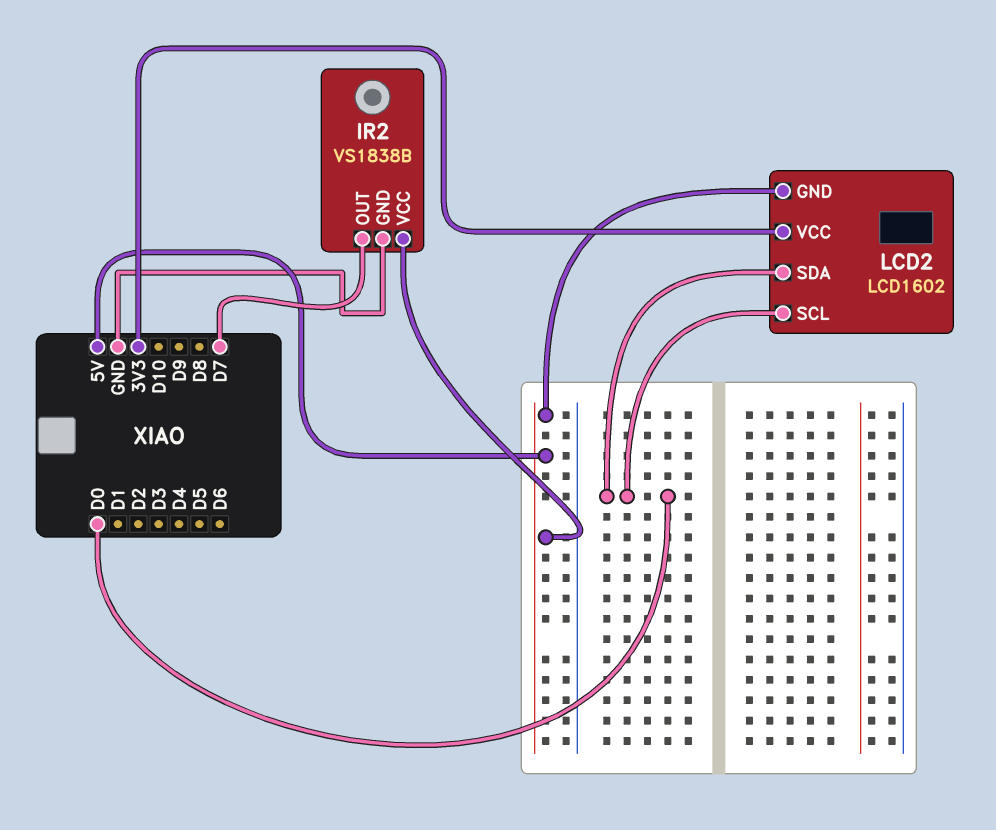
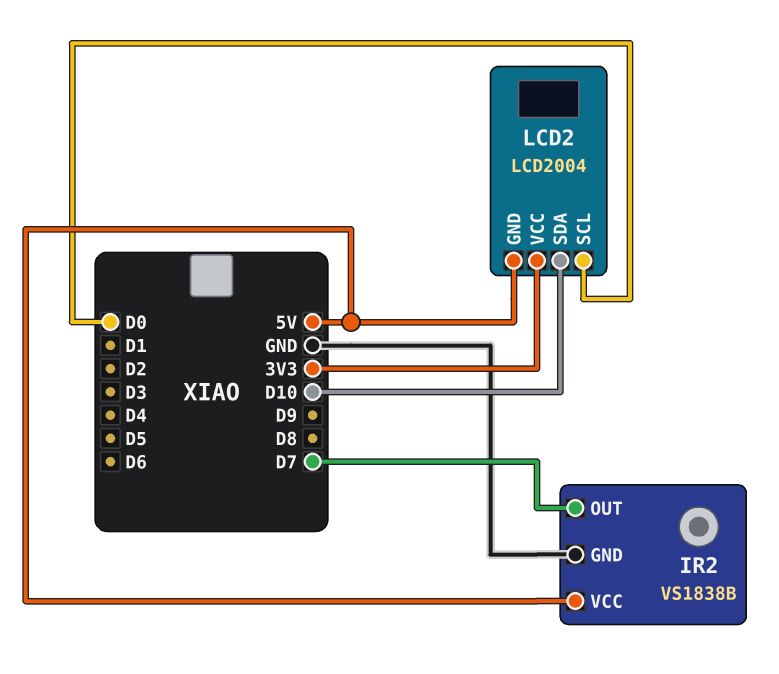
LCD2: LCD1602 -> LCD2004
LCD2 pin SDA: D0 -> D10

